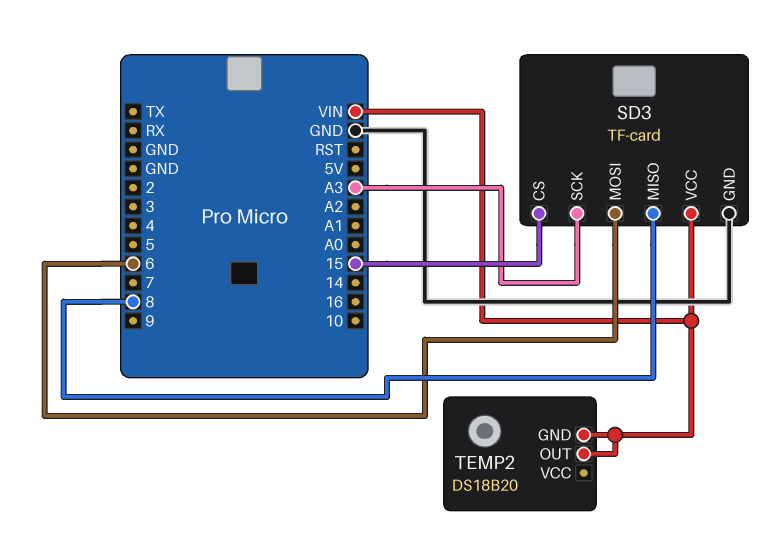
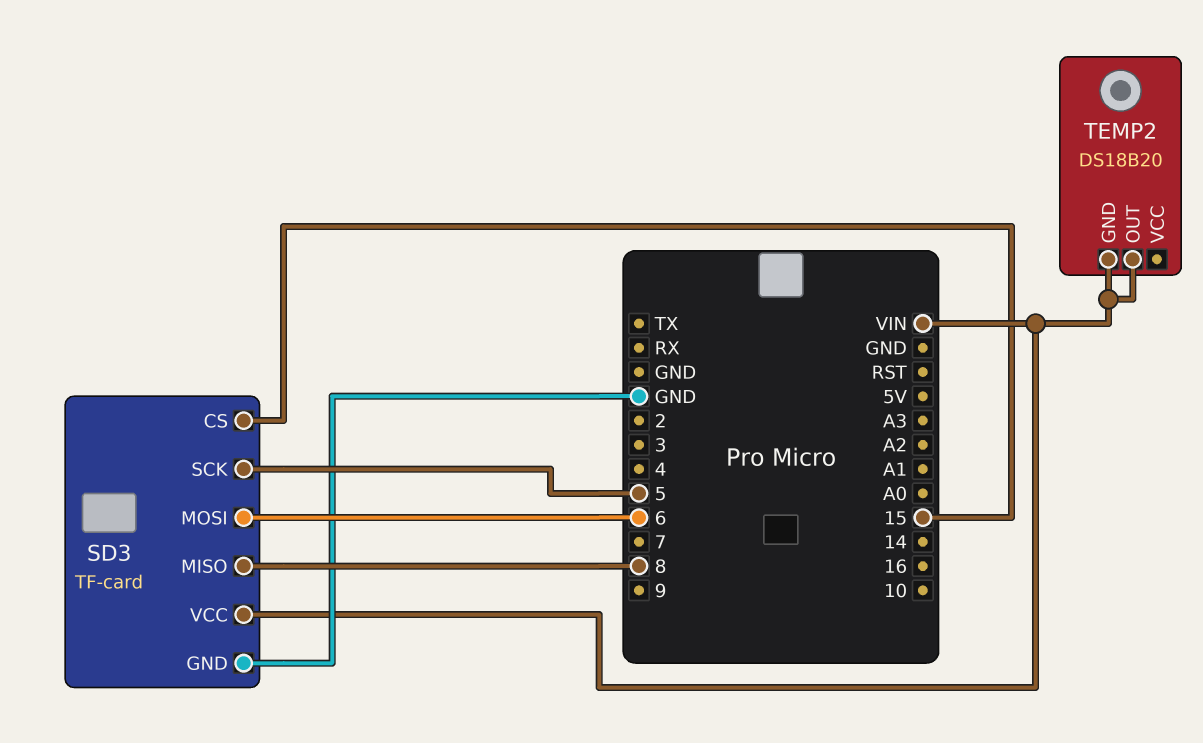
SD3 pin SCK: A3 -> 5

